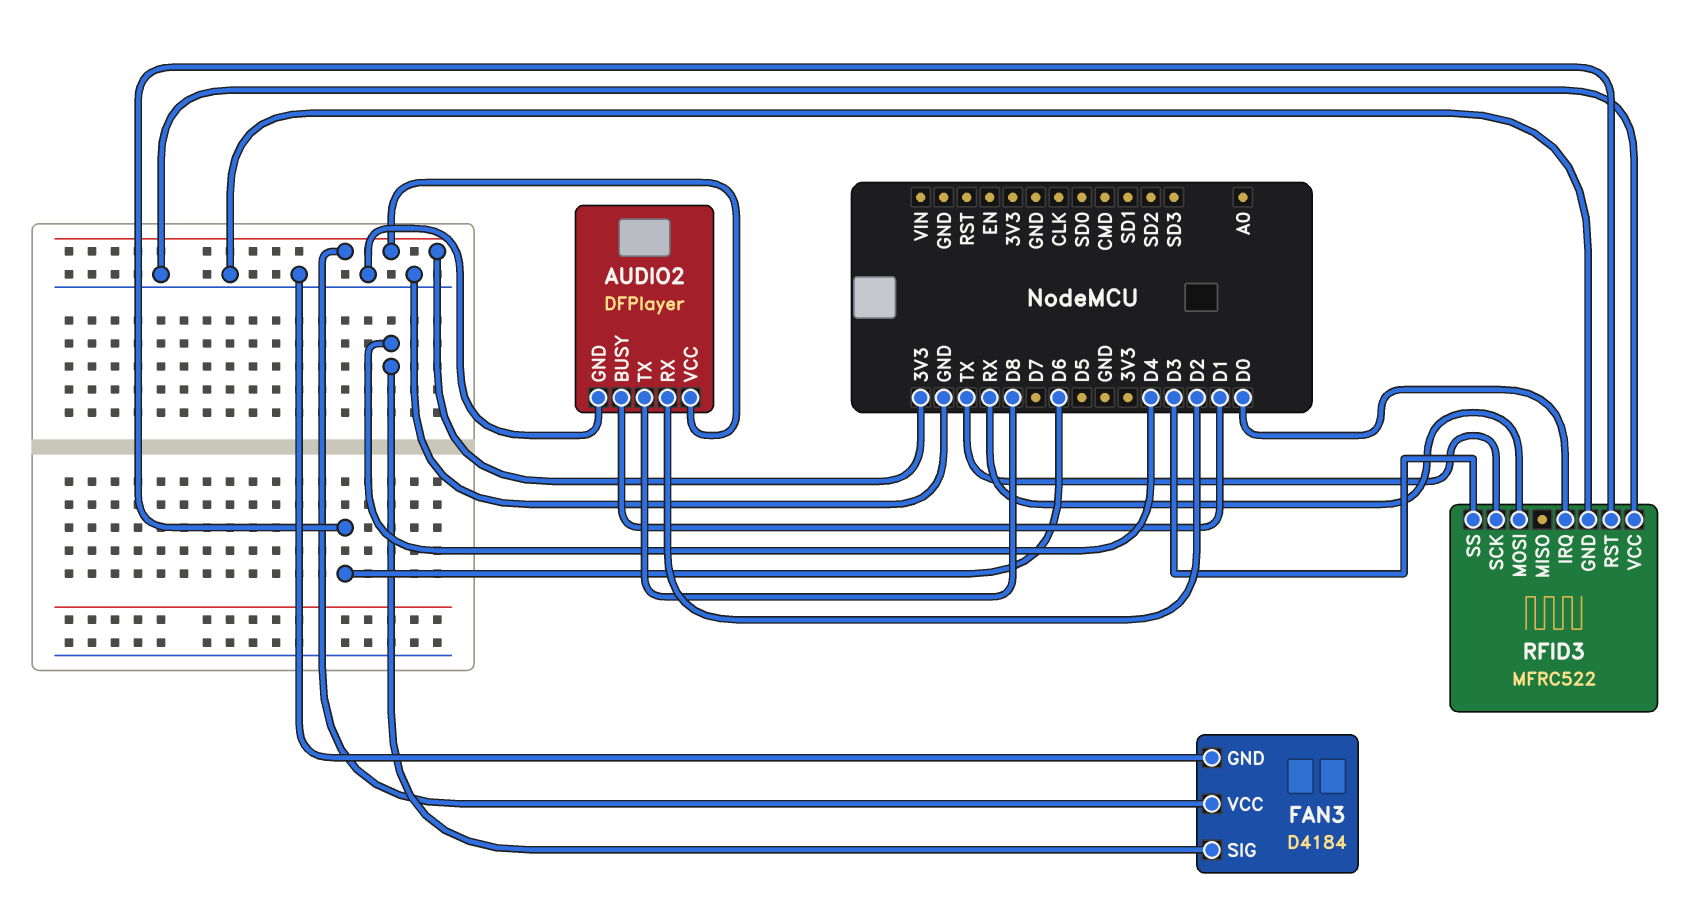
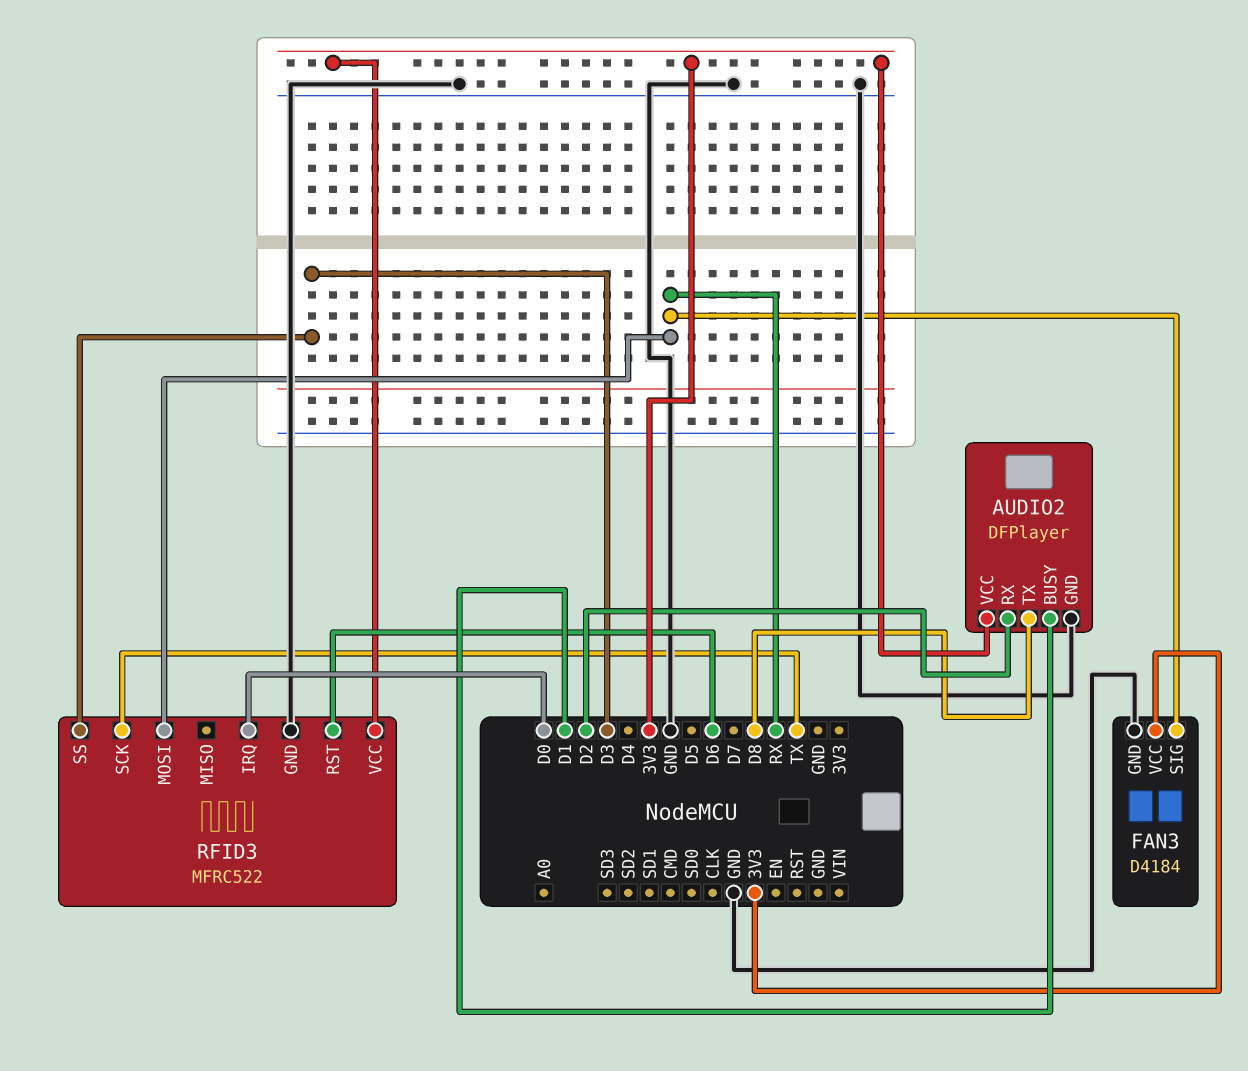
FAN3 pin SIG: D4 -> RX
RFID3 pin VCC: GND -> 3V3

